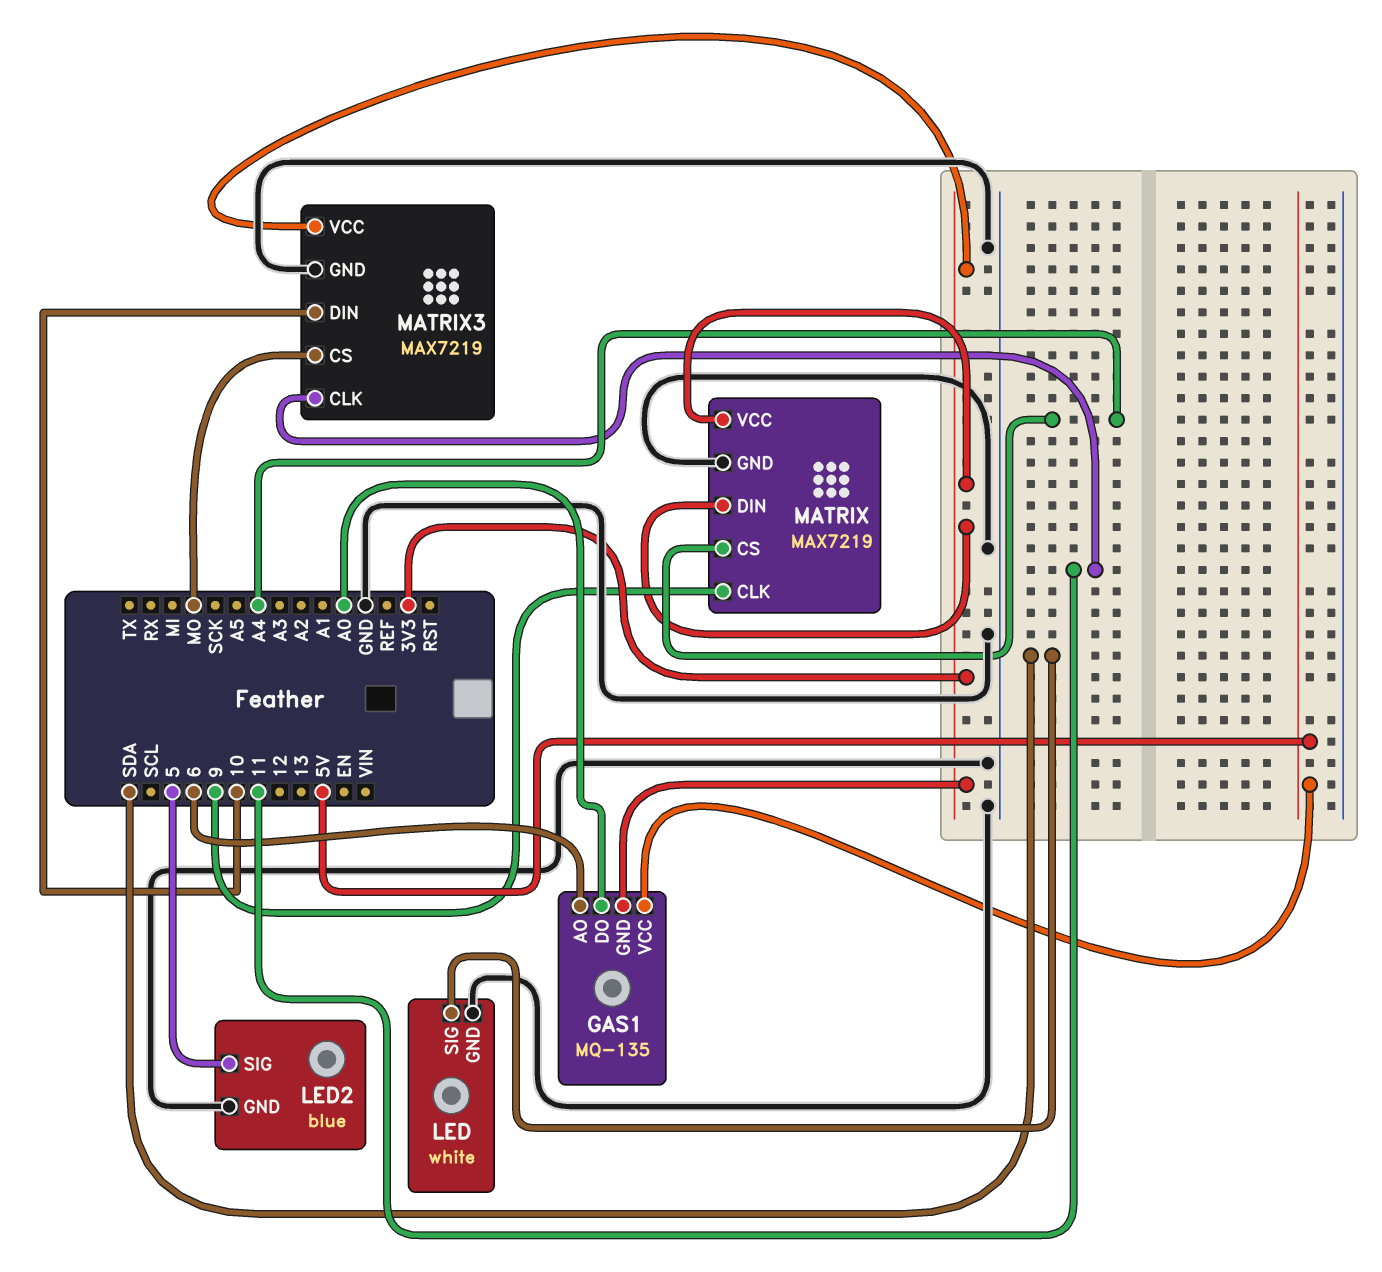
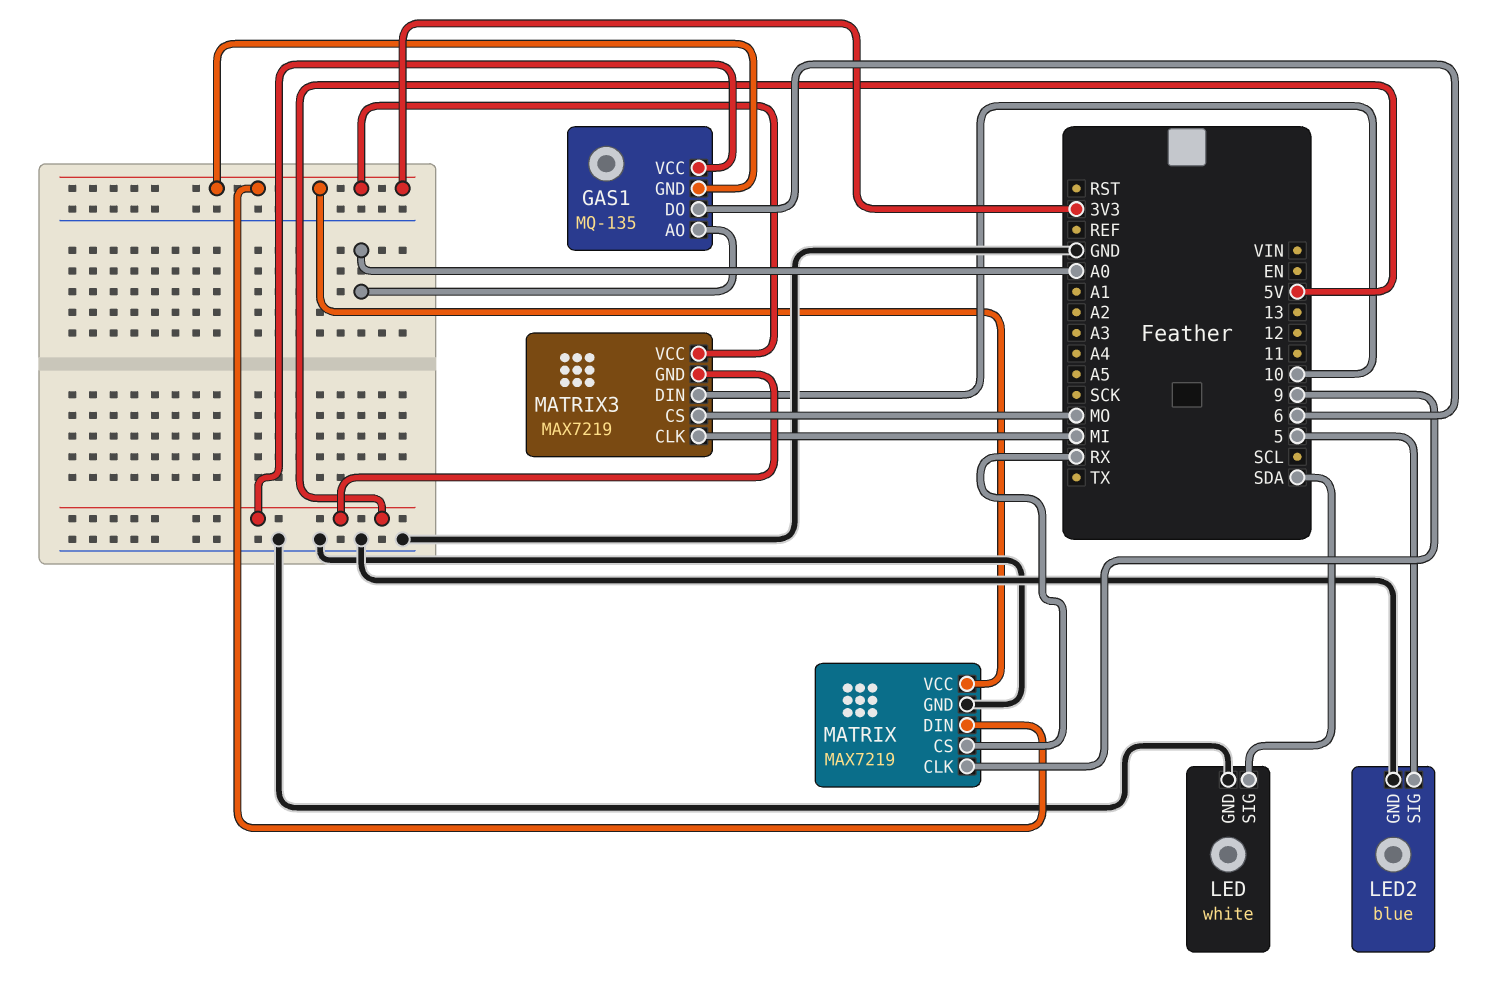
GAS1 pin AO: 6 -> A0
GAS1 pin DO: A0 -> 6
MATRIX pin CS: A4 -> RX
MATRIX3 pin CLK: 11 -> MI
MATRIX3 pin GND: GND -> 5V

